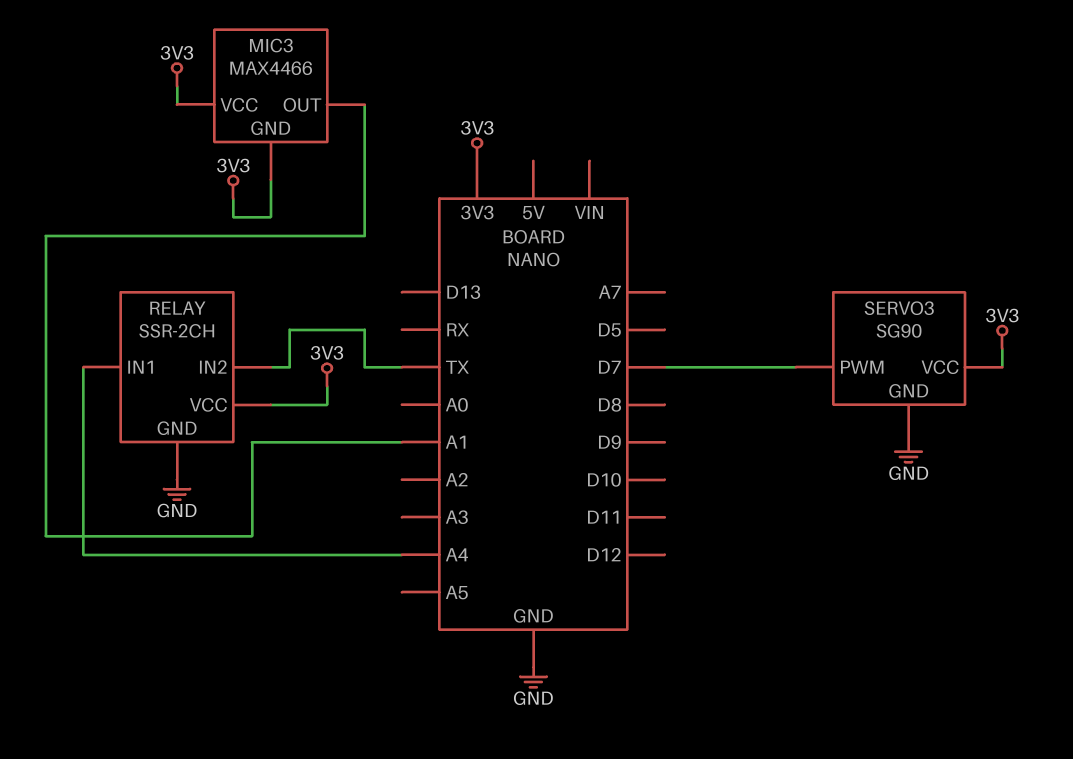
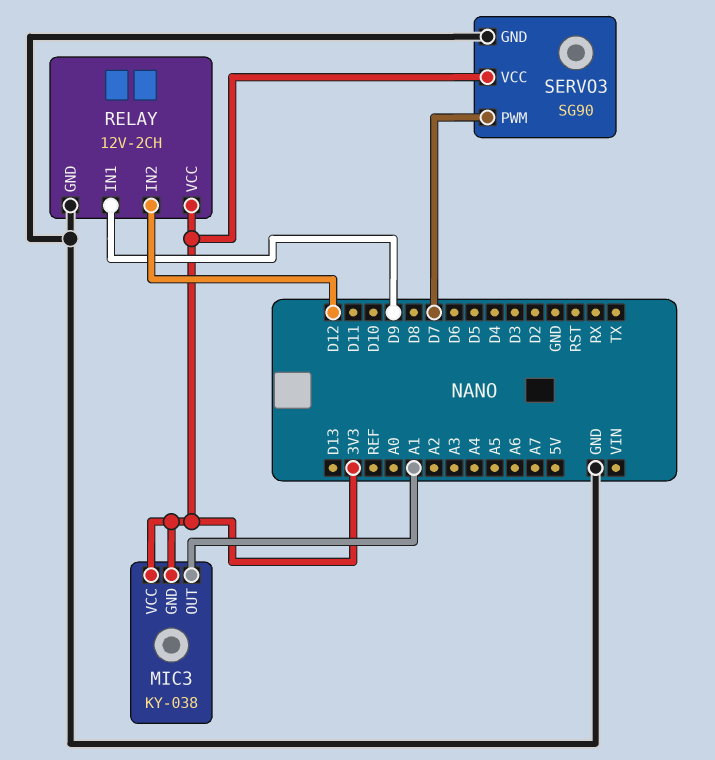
MIC3: MAX4466 -> KY-038
RELAY: SSR-2CH -> 12V-2CH
RELAY pin IN1: A4 -> D9
RELAY pin IN2: TX -> D12

